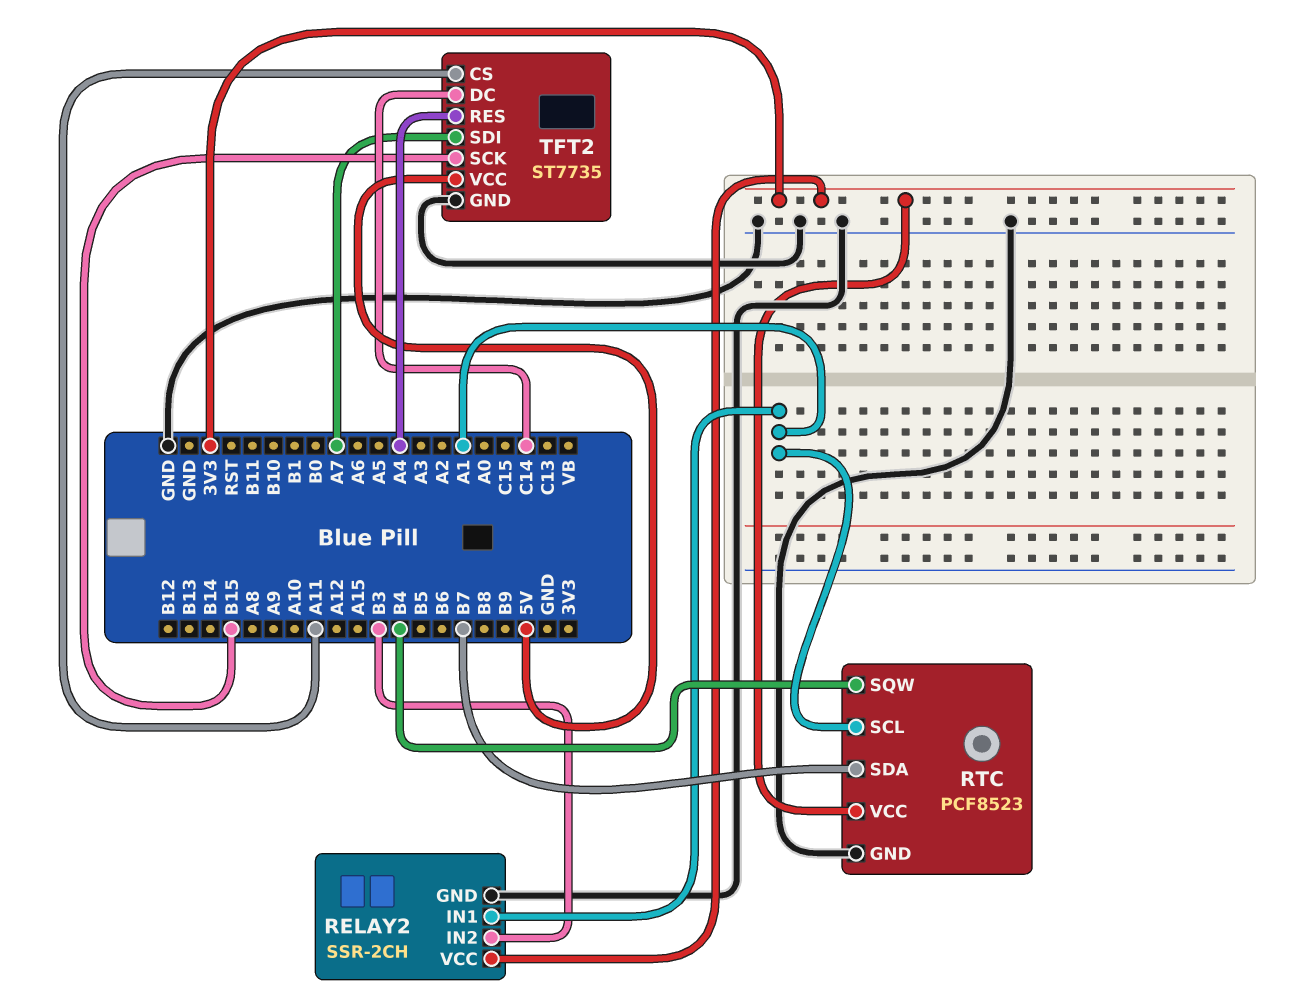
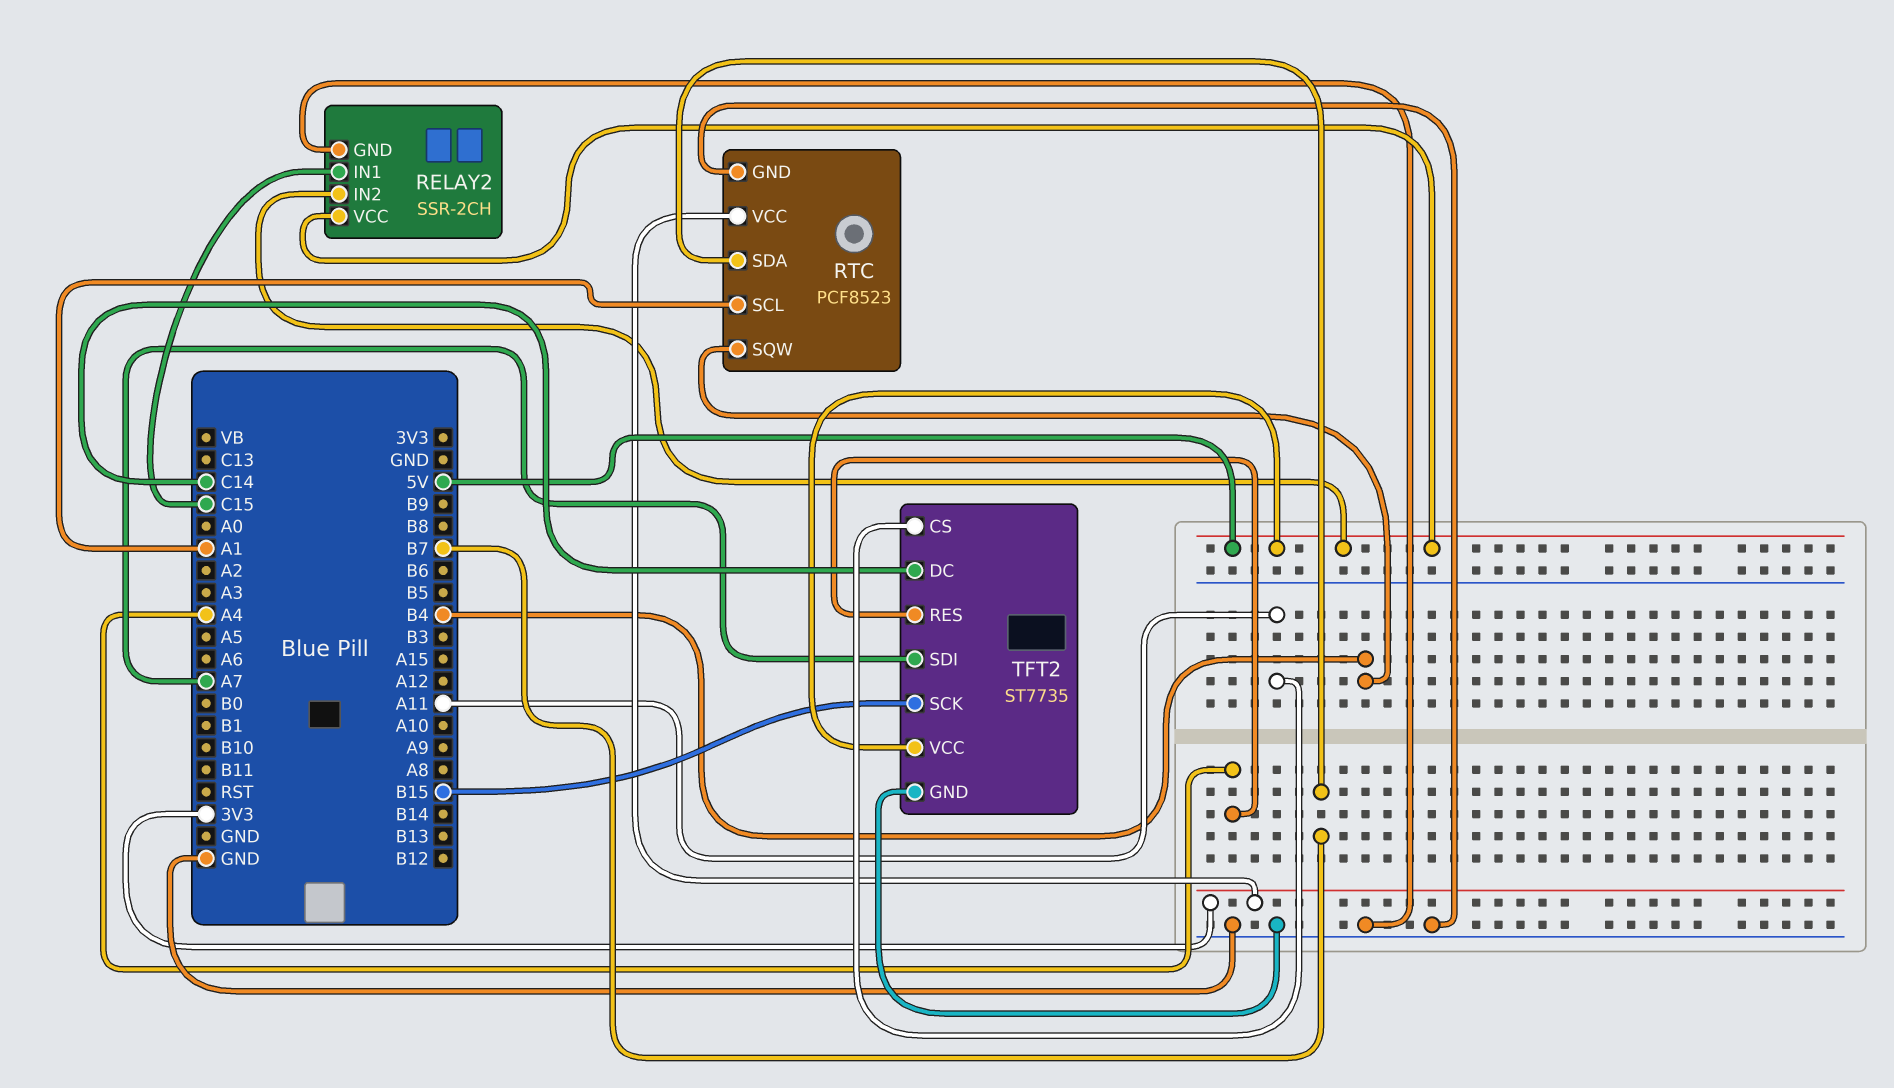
RELAY2 pin IN1: A1 -> C15
RELAY2 pin IN2: B3 -> 5V
RELAY2 pin VCC: 3V3 -> 5V

